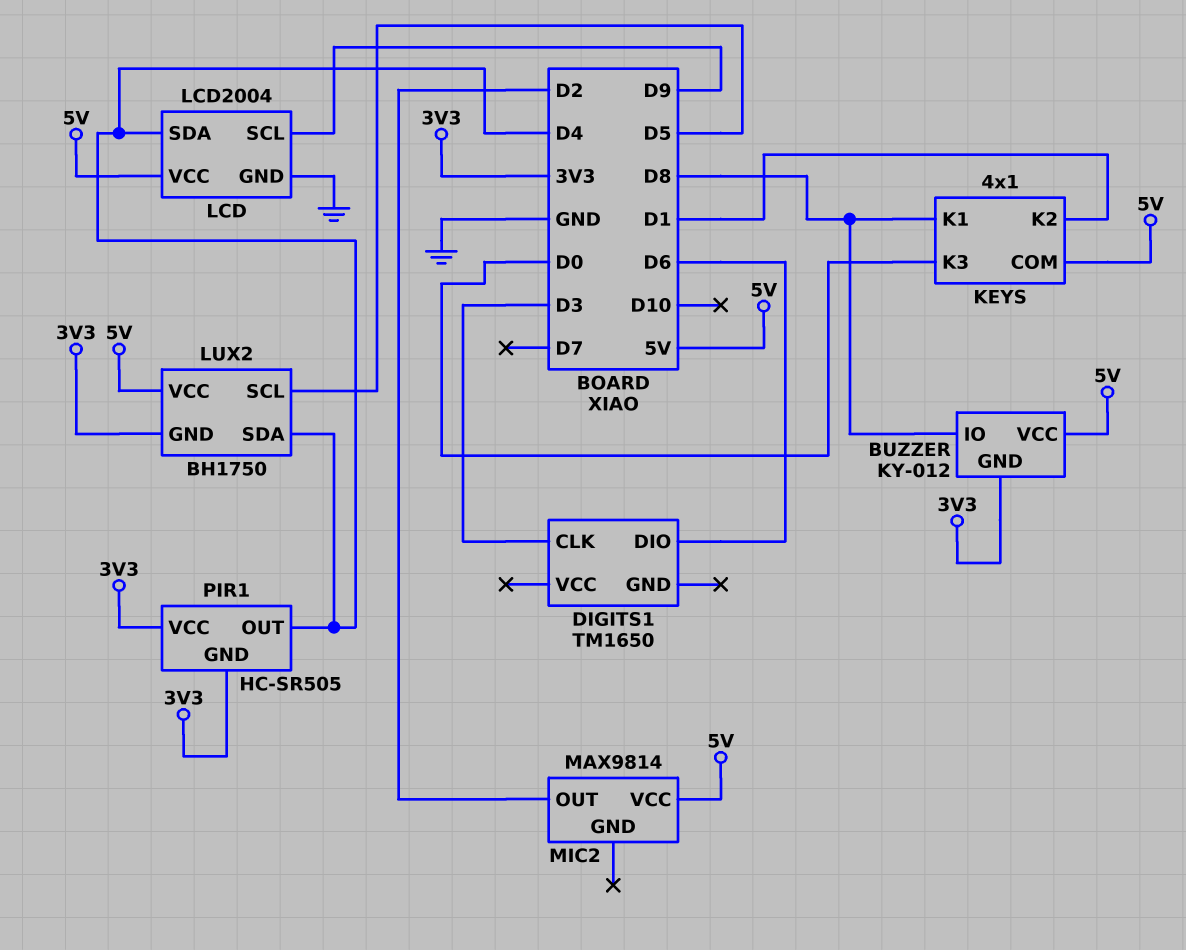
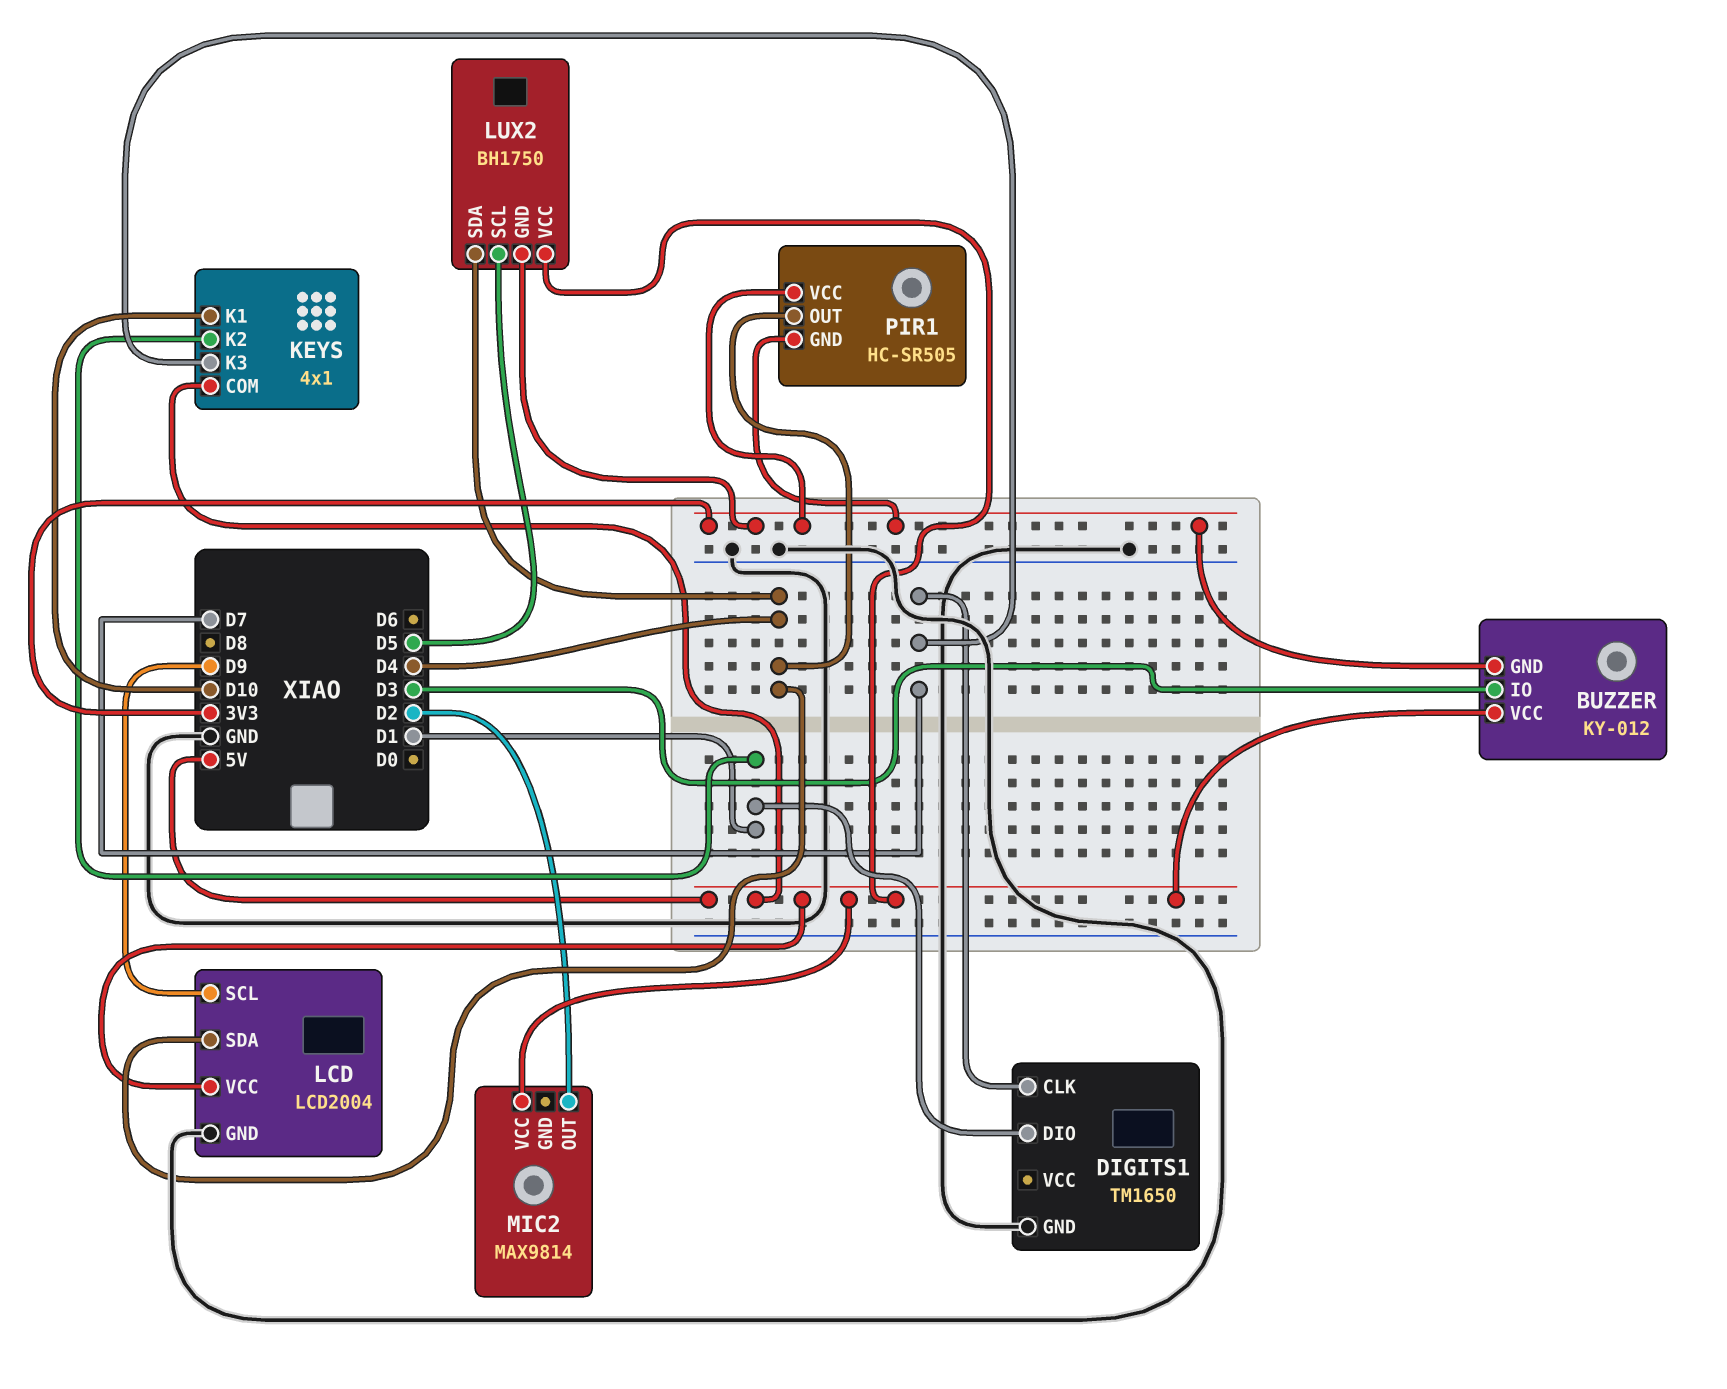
BUZZER pin IO: D8 -> D3
DIGITS1 pin CLK: D3 -> D7
DIGITS1 pin DIO: D6 -> D1
DIGITS1 pin GND: none -> GND
KEYS pin K1: D8 -> D10
KEYS pin K3: D0 -> D7

